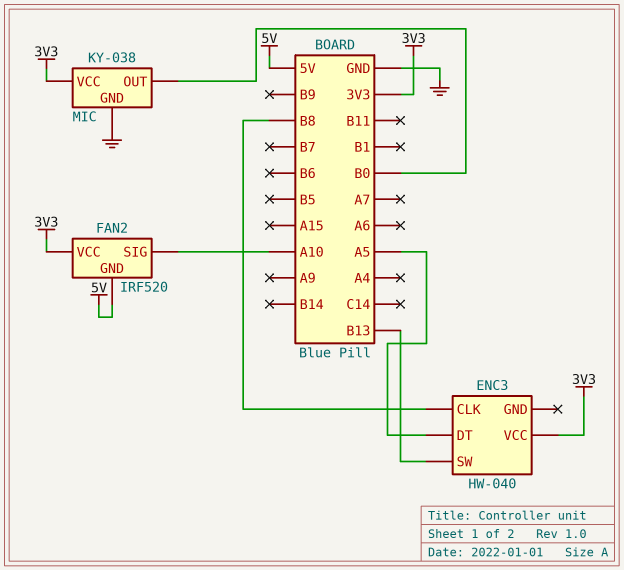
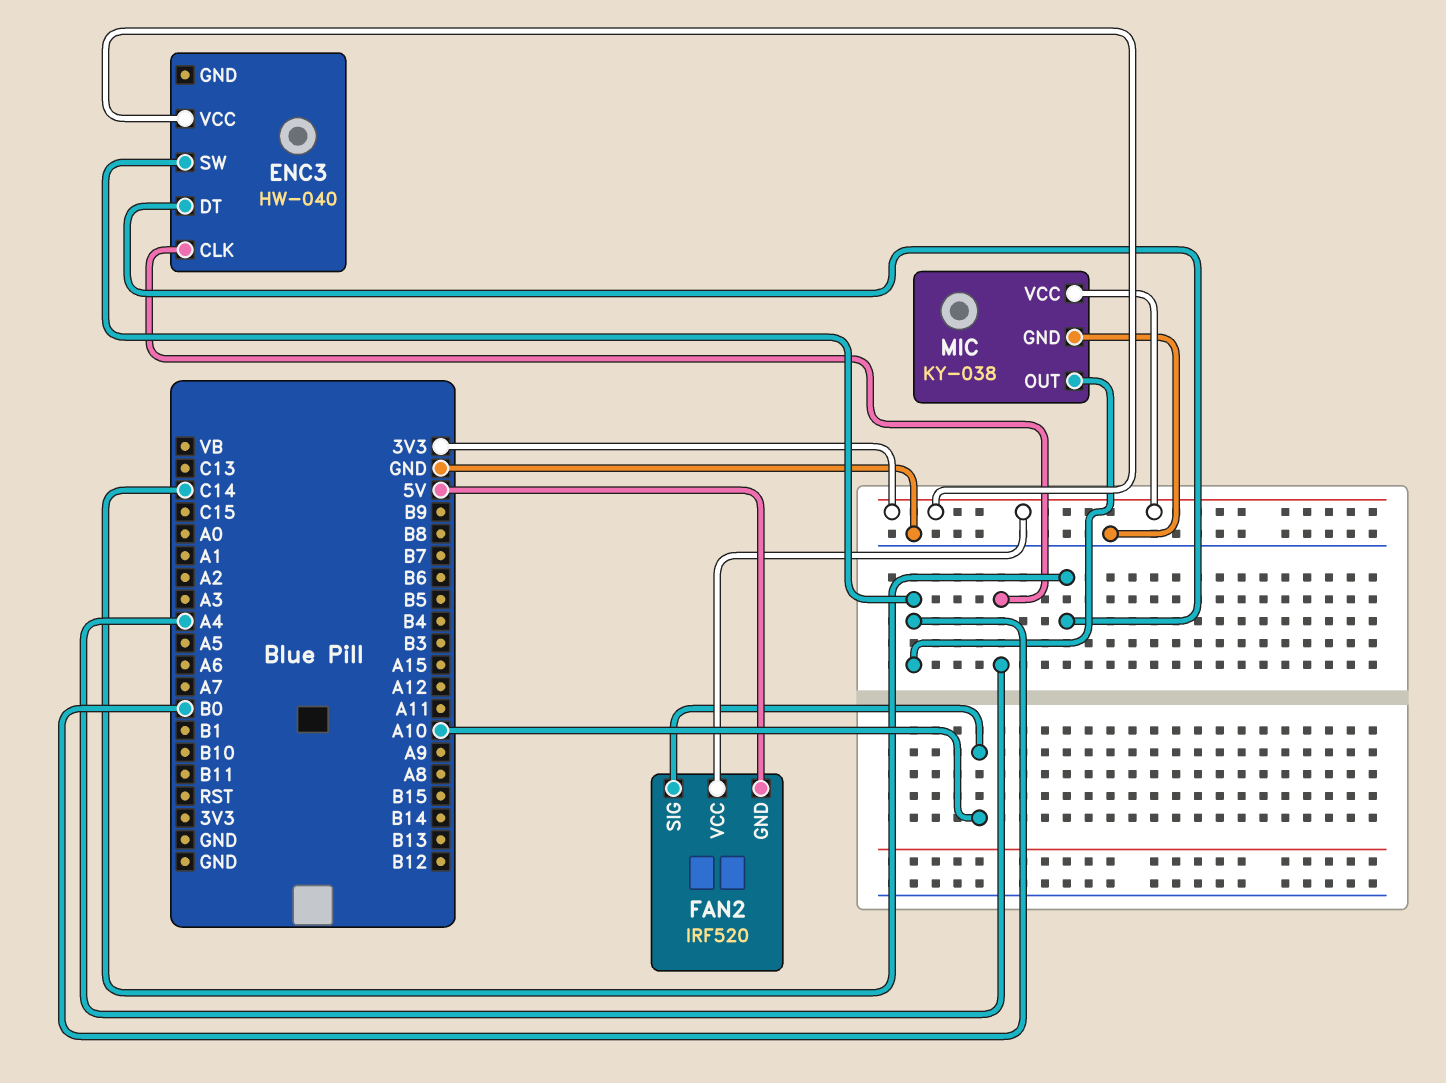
ENC3 pin CLK: B8 -> A4
ENC3 pin DT: A5 -> C14
ENC3 pin SW: B13 -> B0

